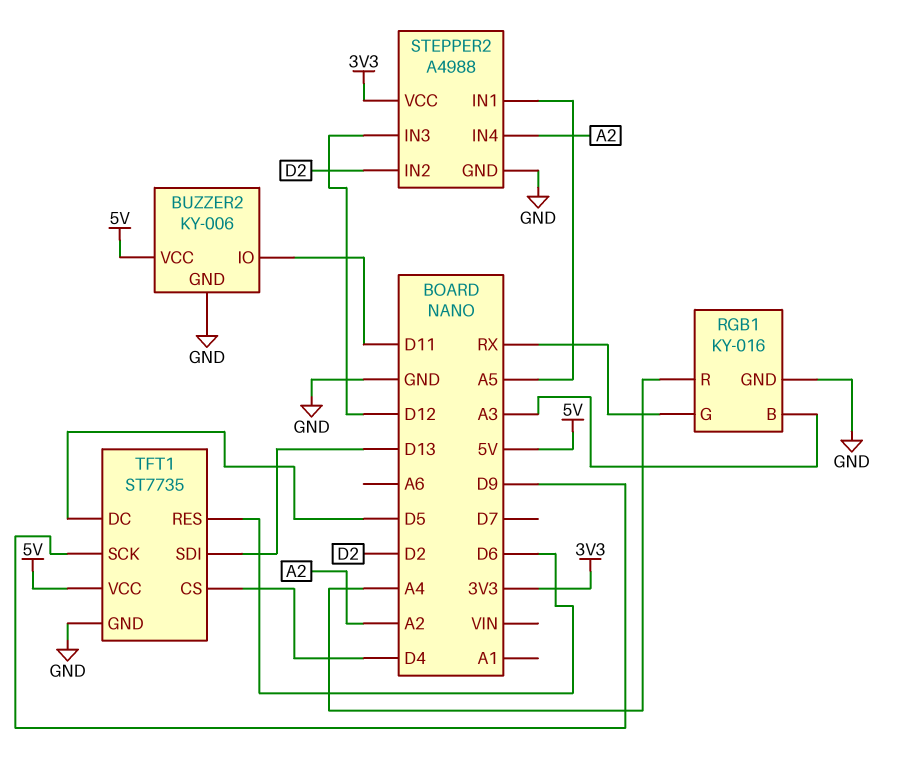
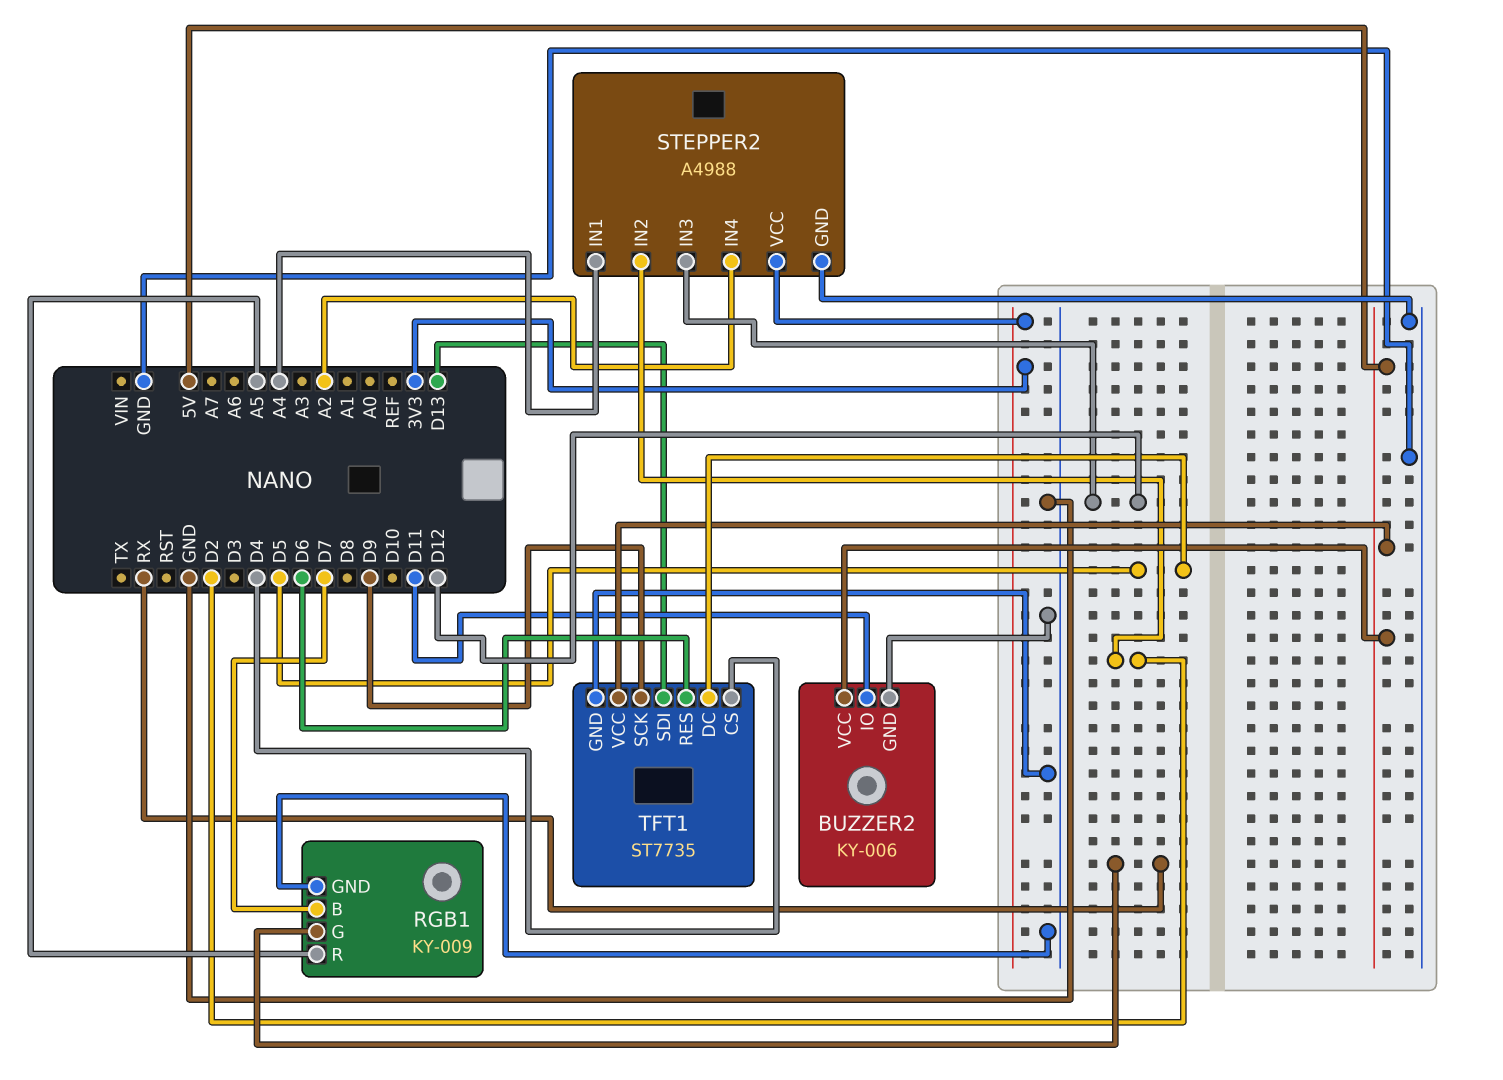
RGB1: KY-016 -> KY-009
RGB1 pin B: A3 -> D7
RGB1 pin R: A4 -> A5
STEPPER2 pin IN1: A5 -> A4

